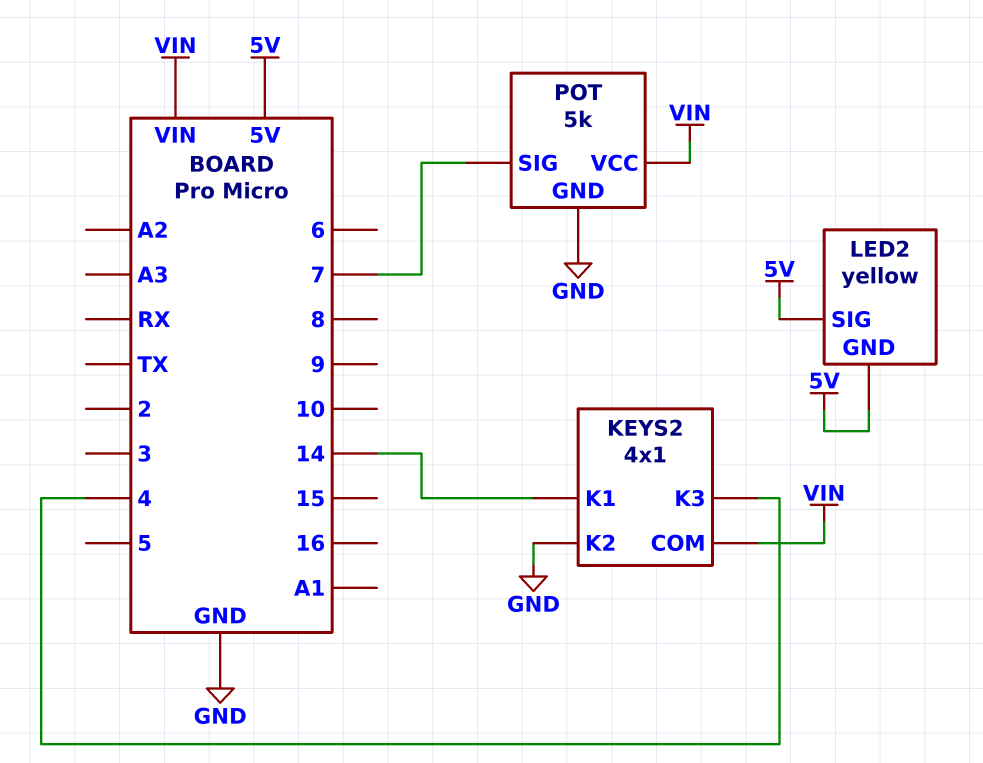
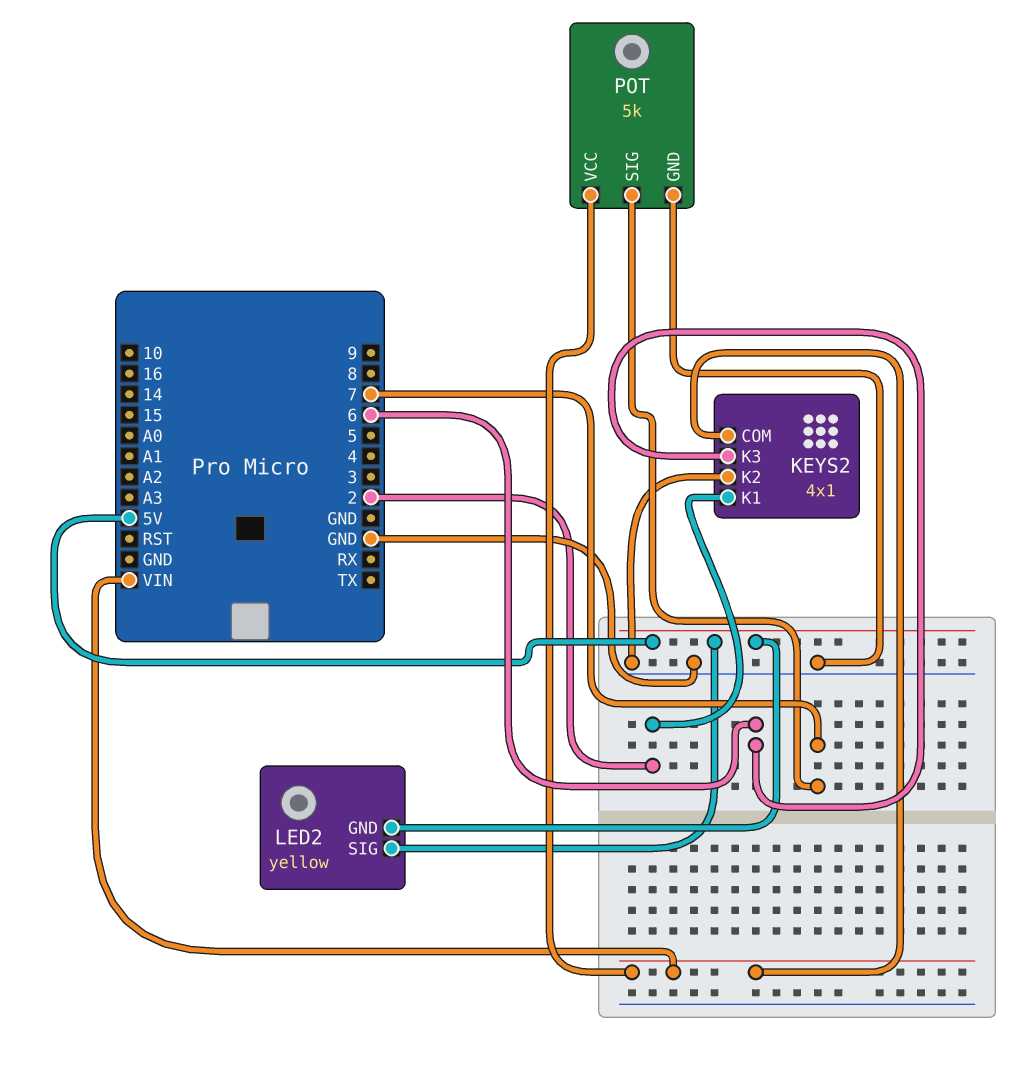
KEYS2 pin K1: 14 -> 2
KEYS2 pin K3: 4 -> 6

